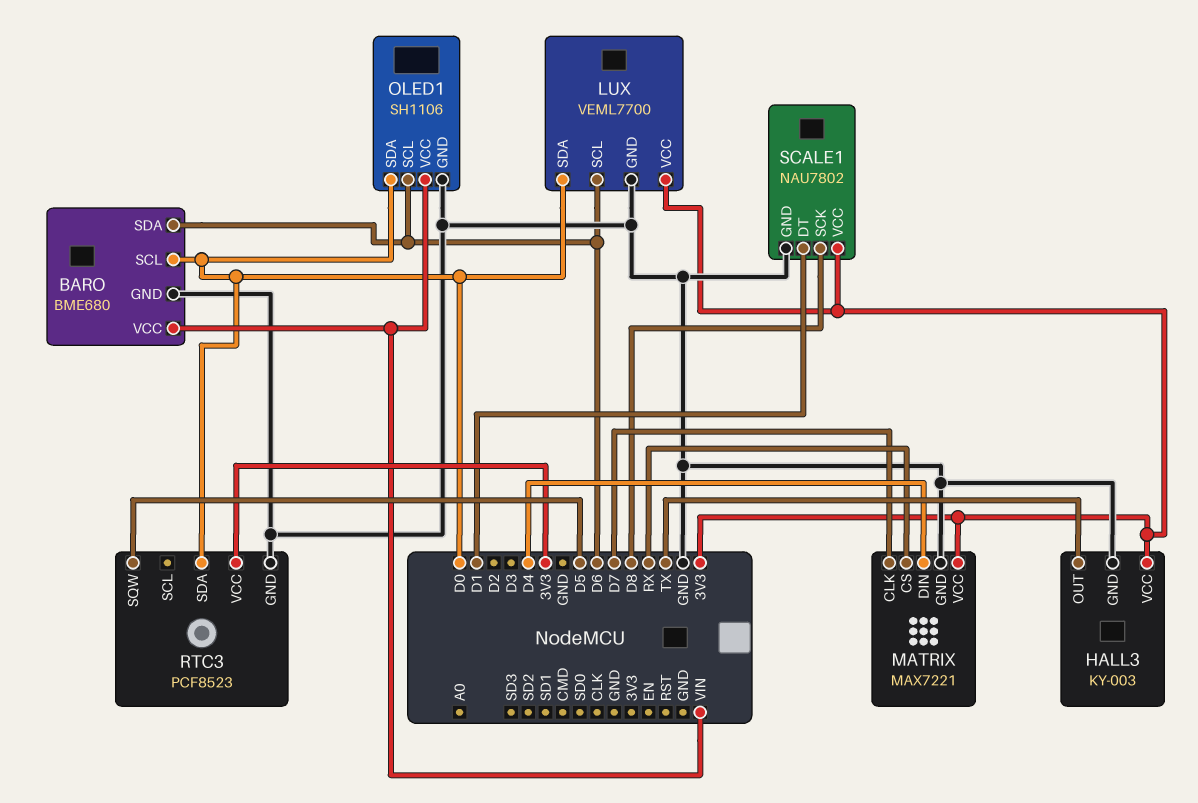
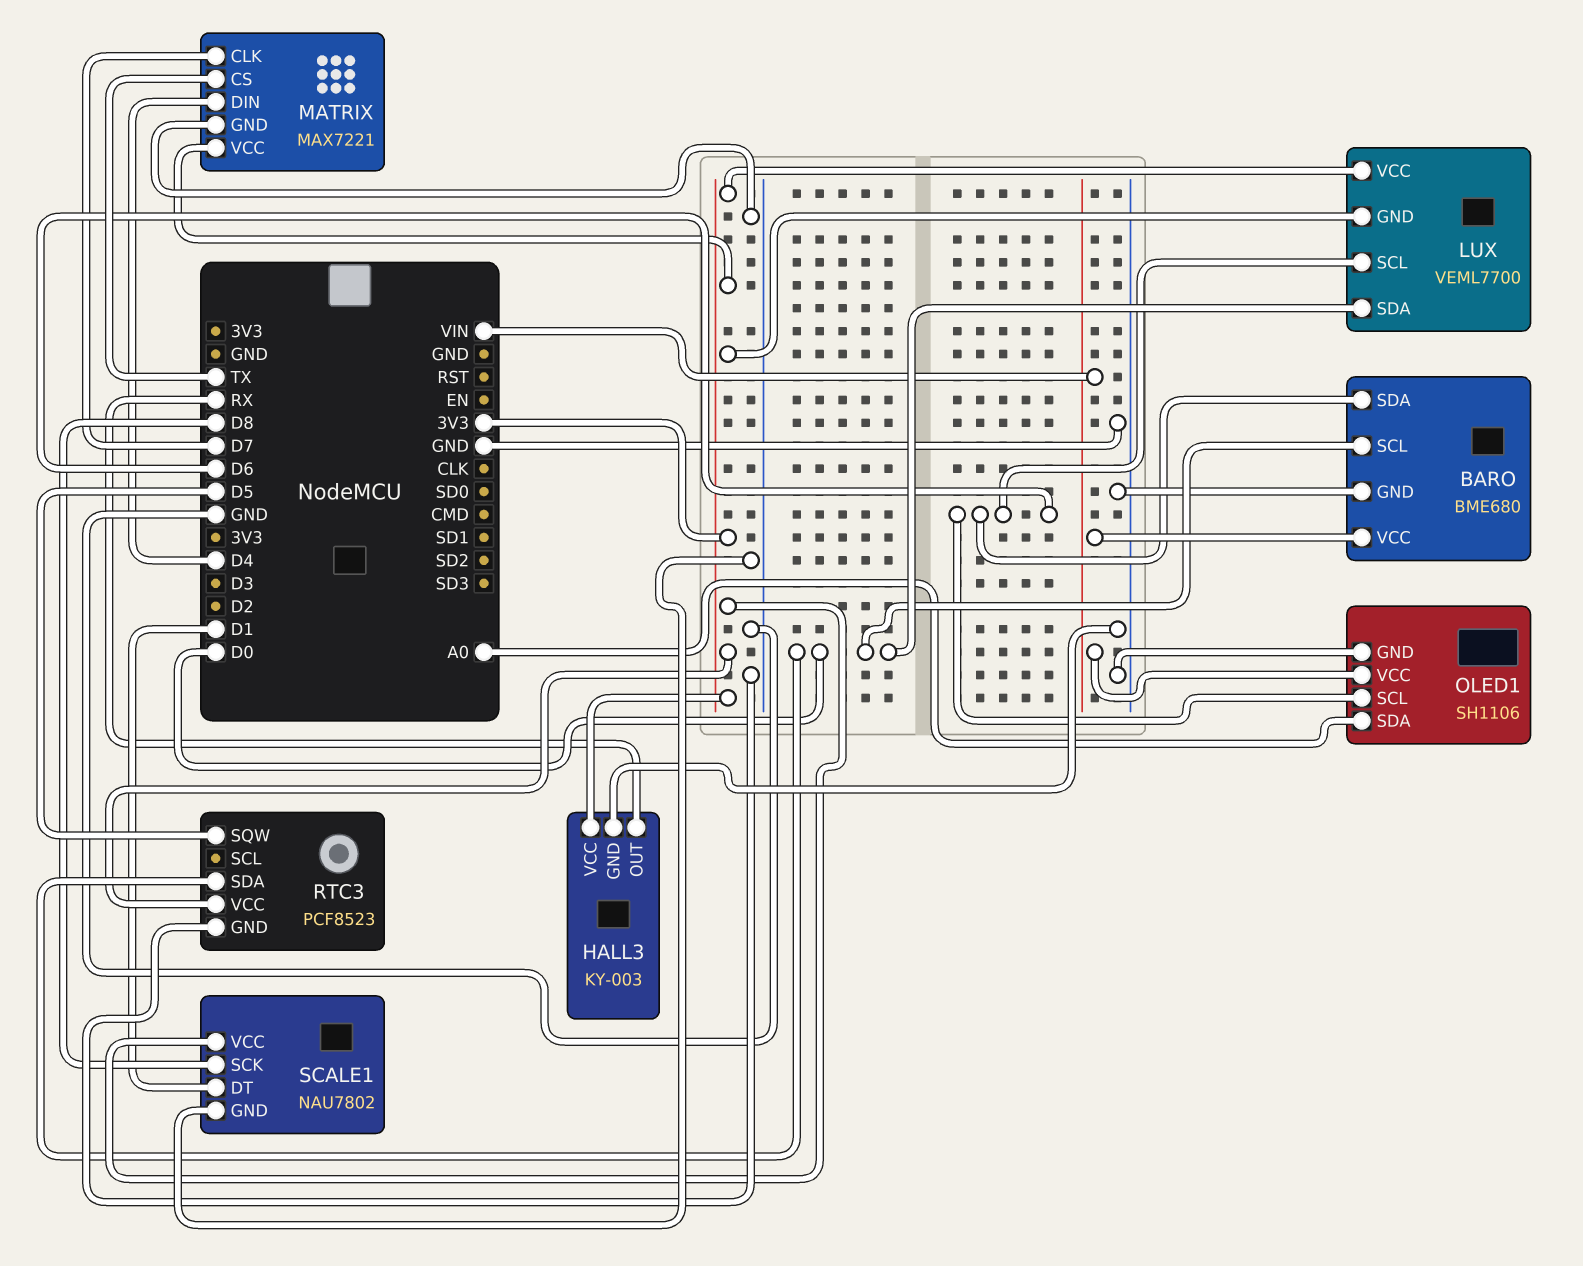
HALL3 pin OUT: TX -> RX
LUX pin GND: GND -> 3V3
MATRIX pin CS: RX -> TX
OLED1 pin SDA: D0 -> A0

